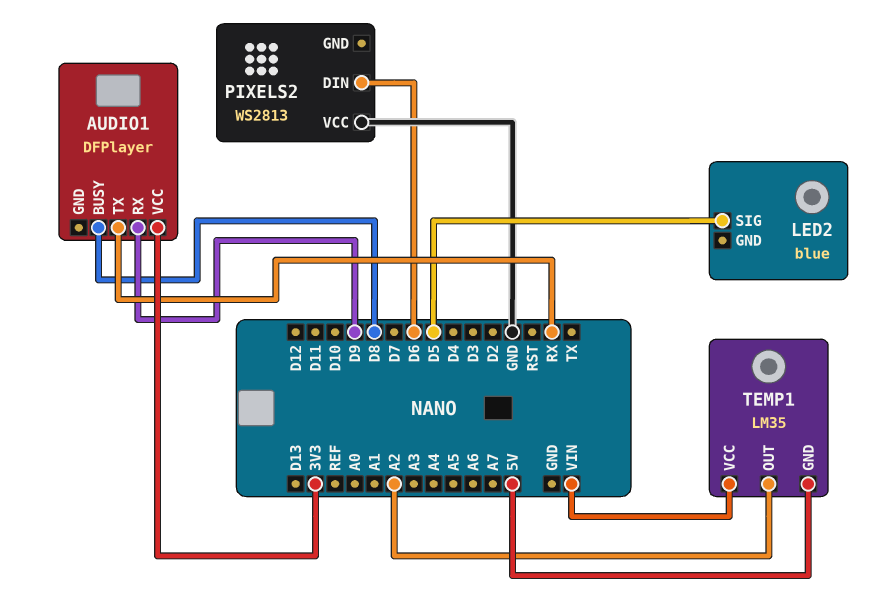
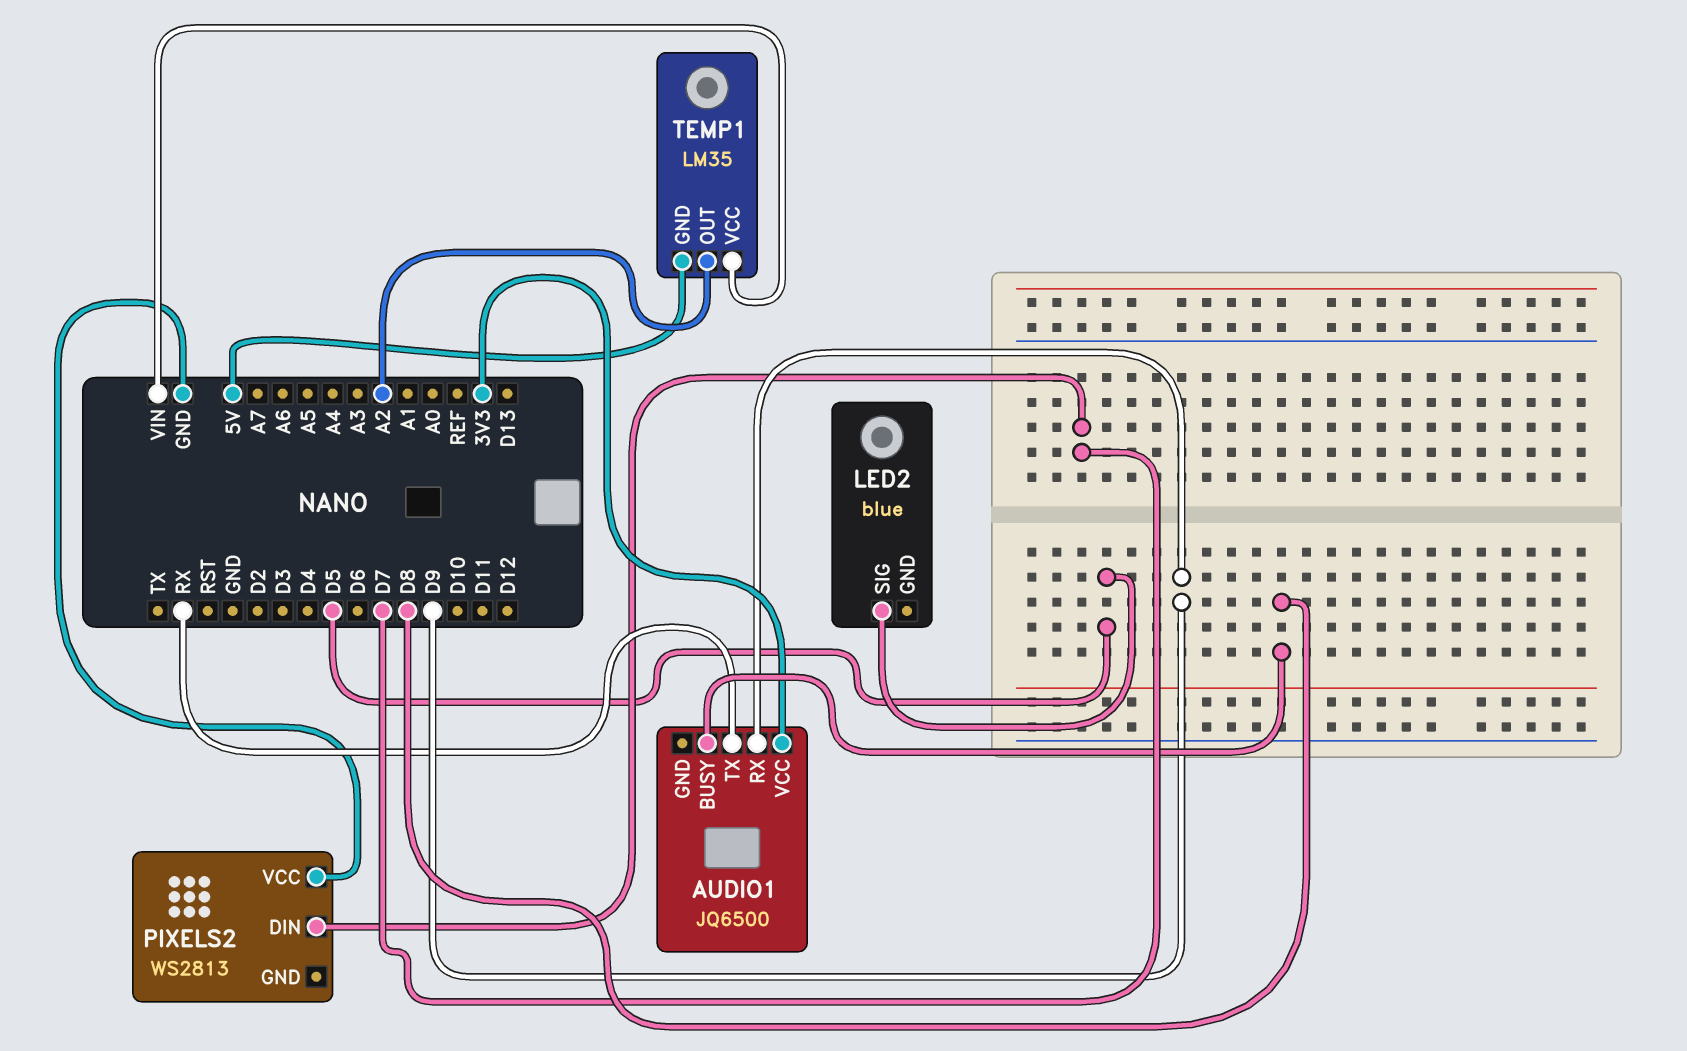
AUDIO1: DFPlayer -> JQ6500
PIXELS2 pin DIN: D6 -> D7

